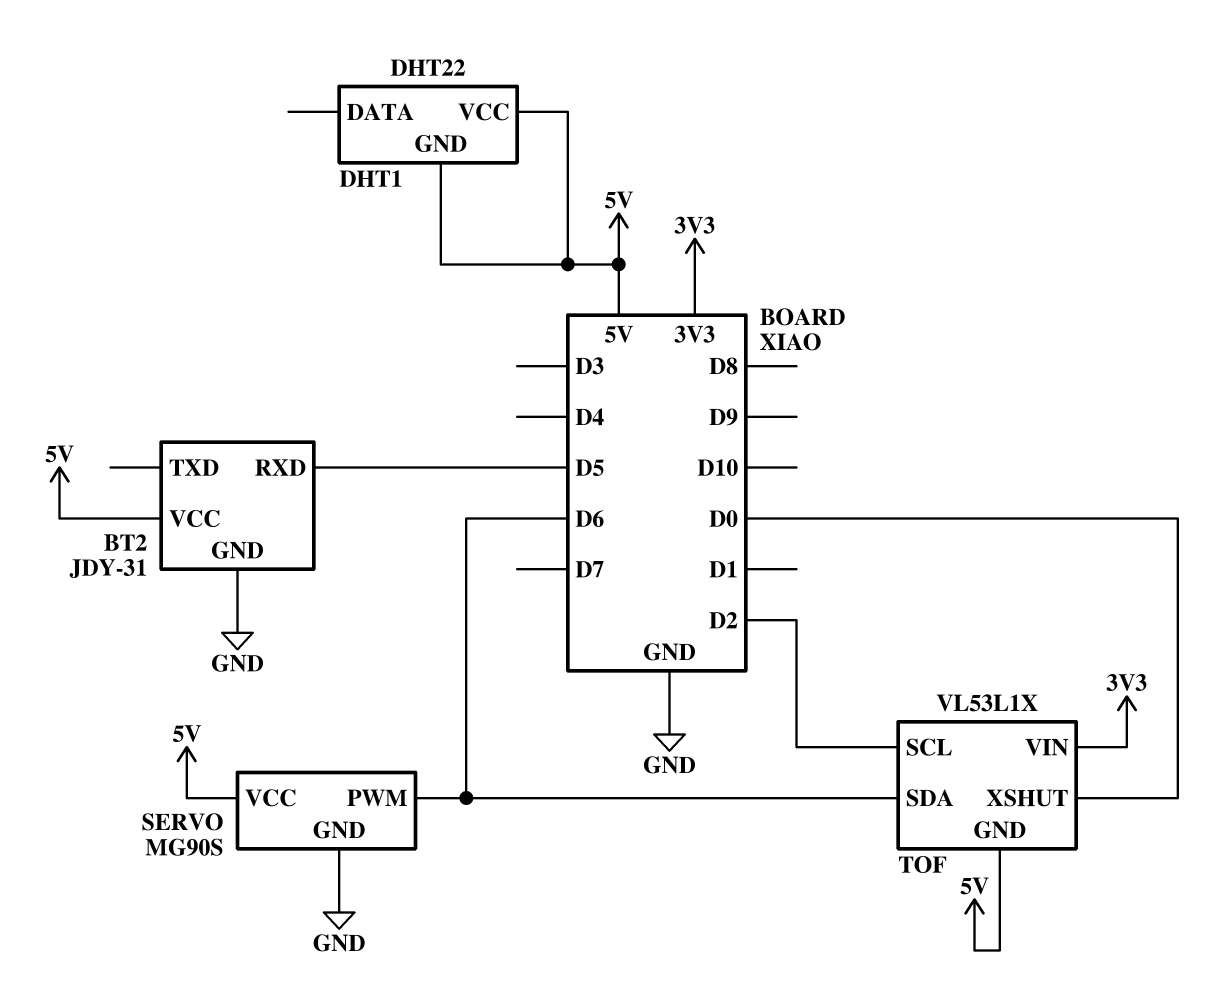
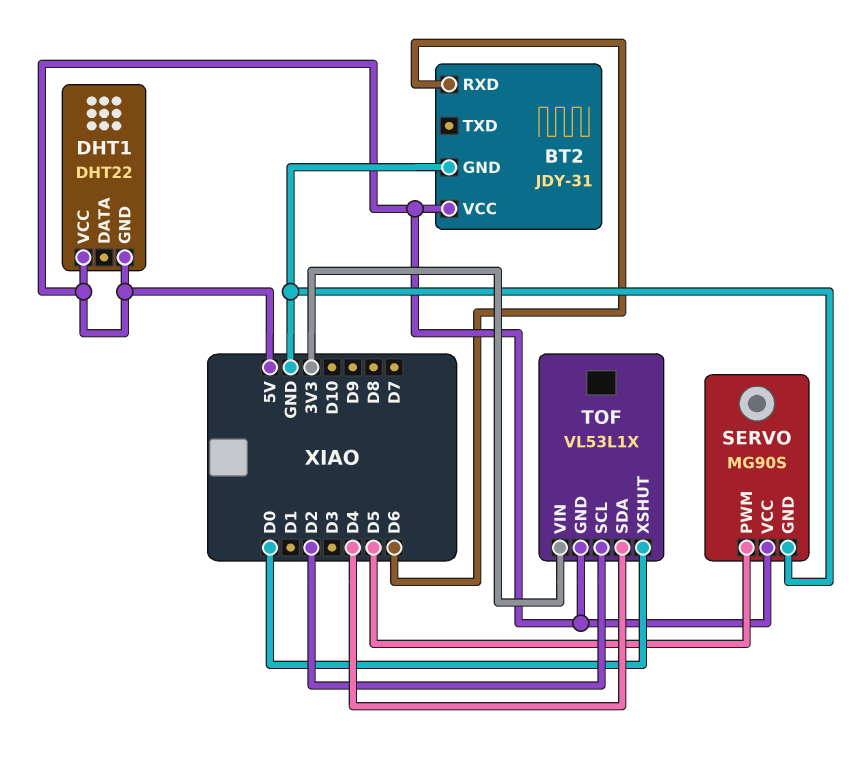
BT2 pin RXD: D5 -> D6
SERVO pin PWM: D6 -> D5
TOF pin SDA: D6 -> D4

